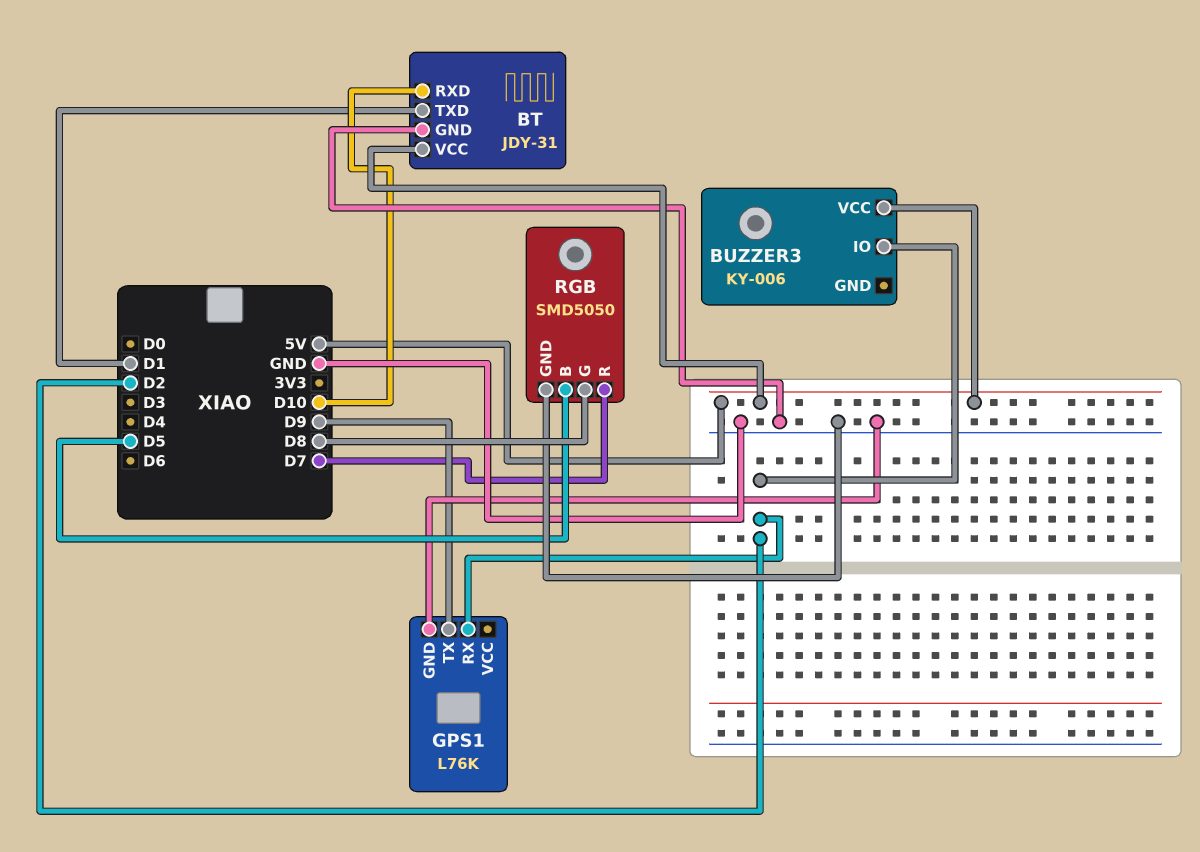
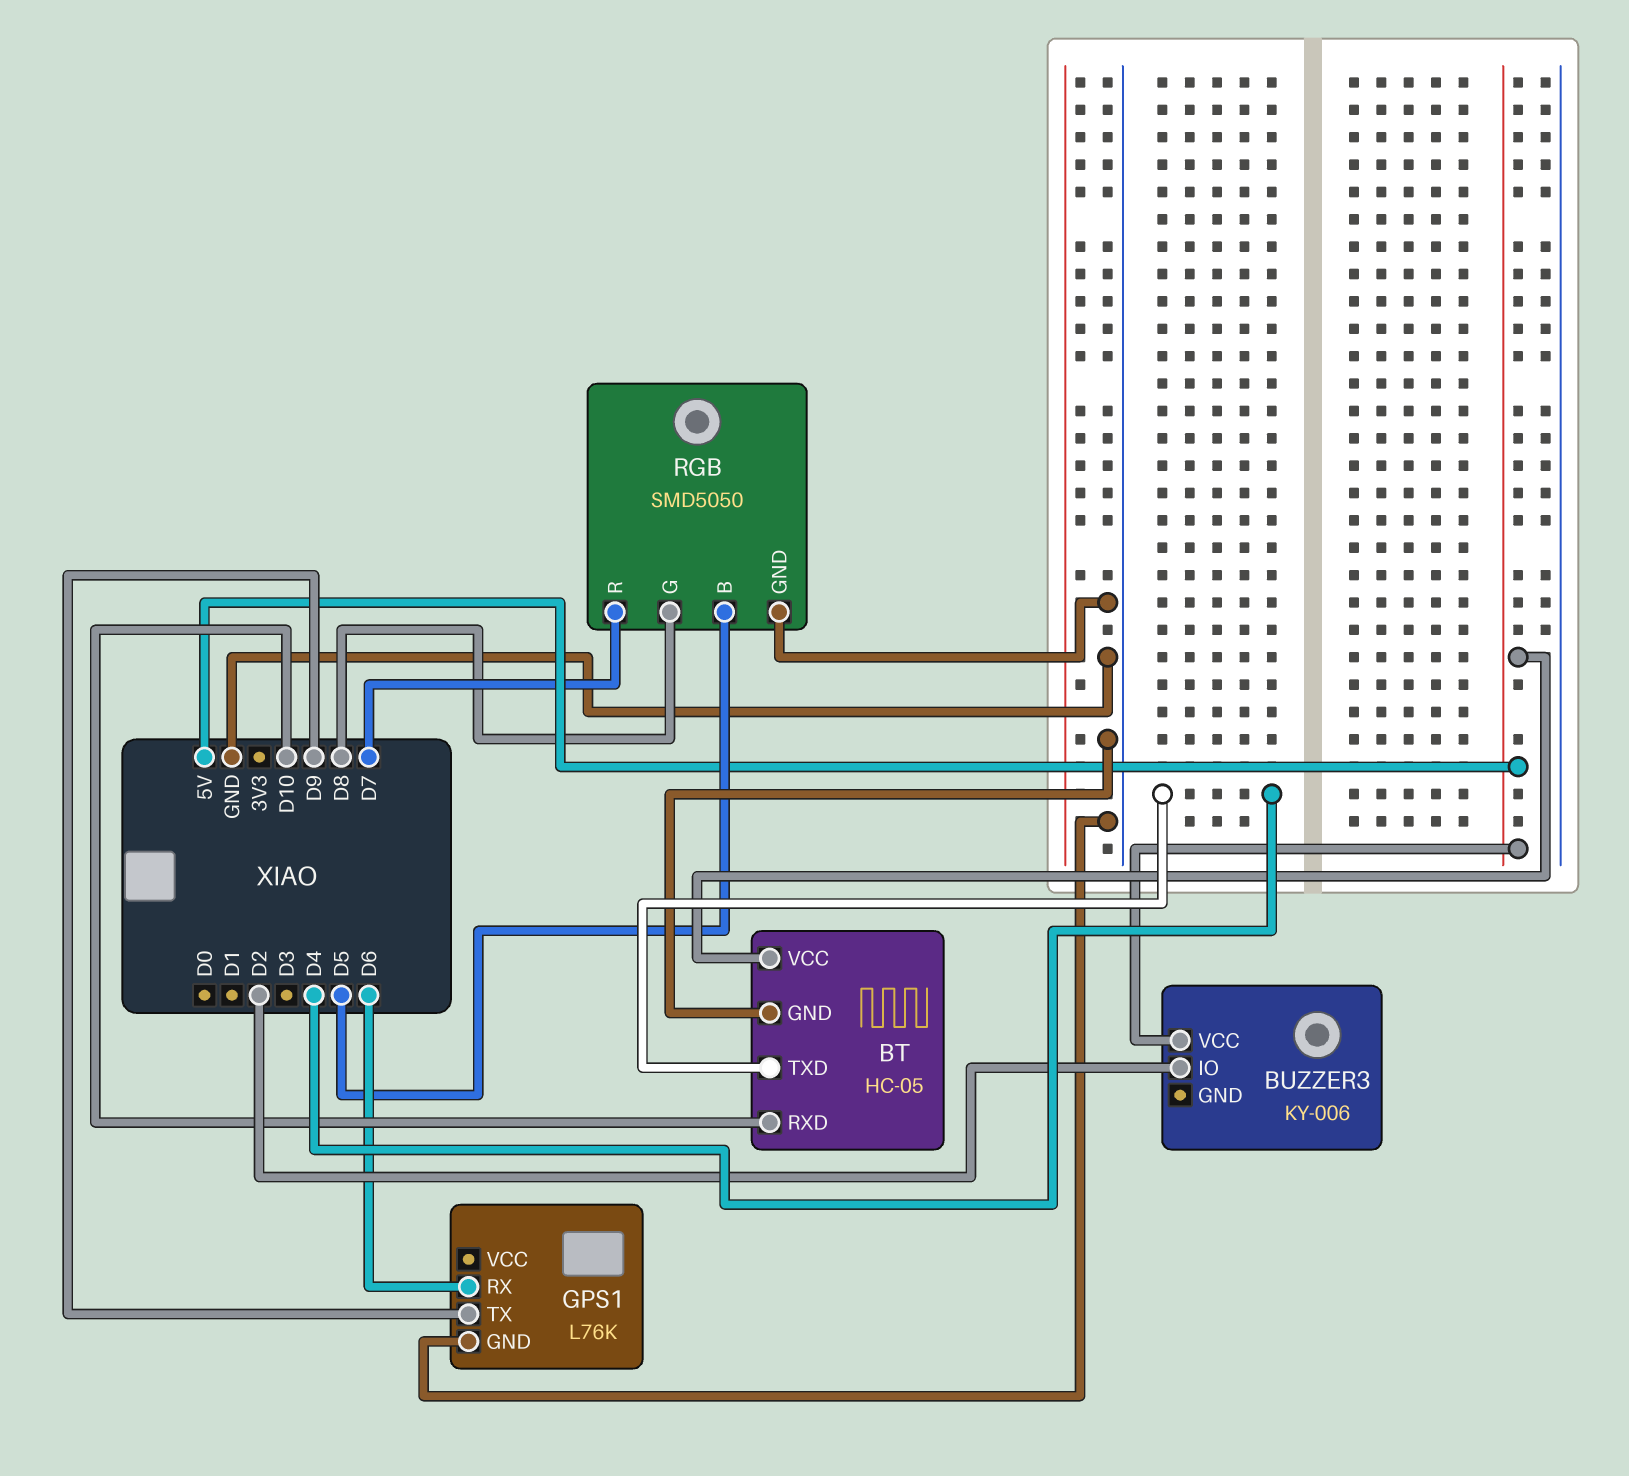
BT: JDY-31 -> HC-05
BT pin TXD: D1 -> D4
GPS1 pin RX: D2 -> D6

